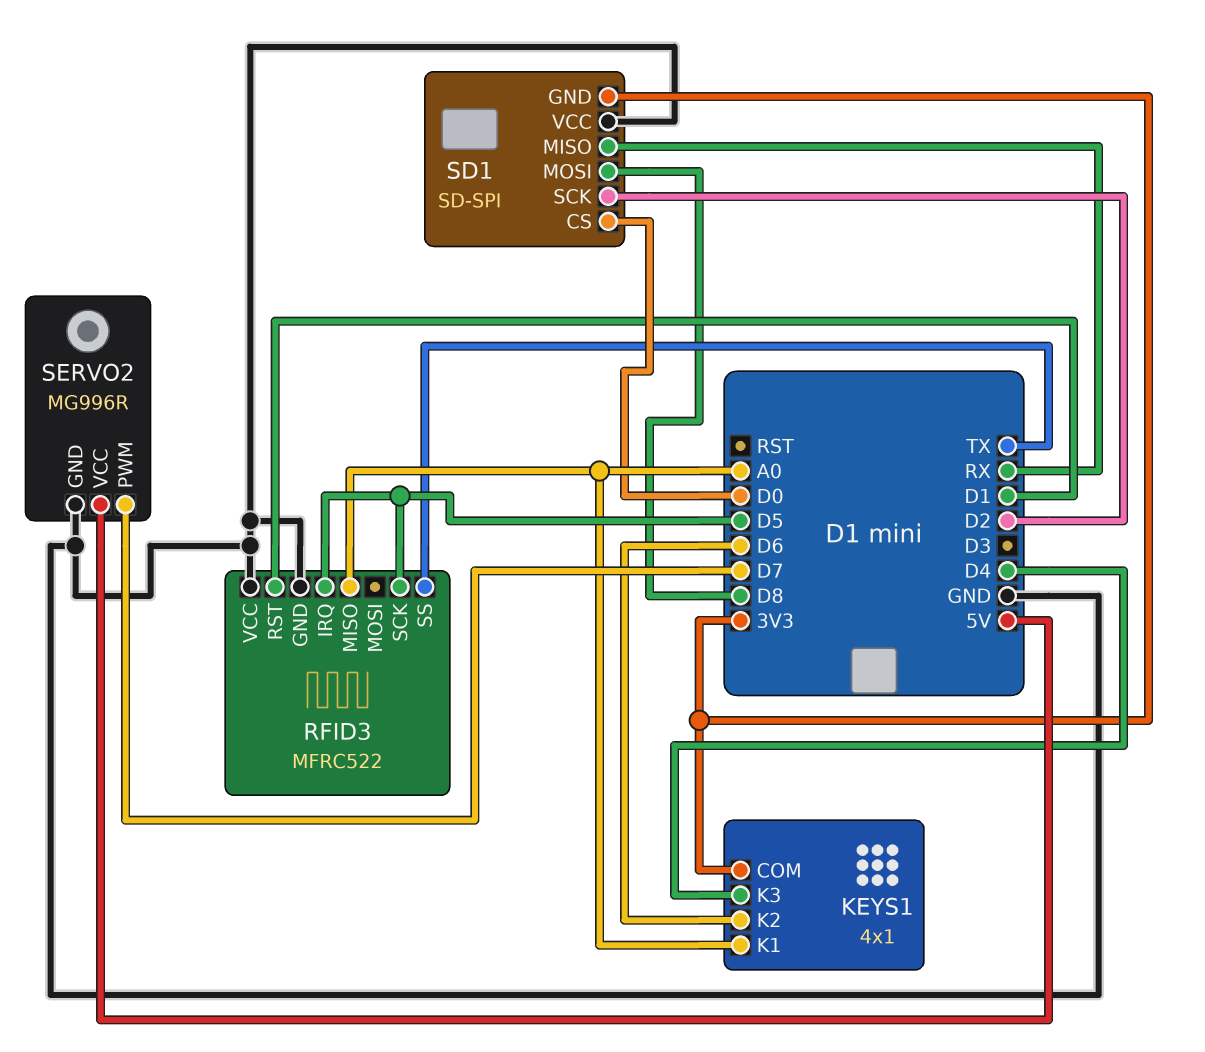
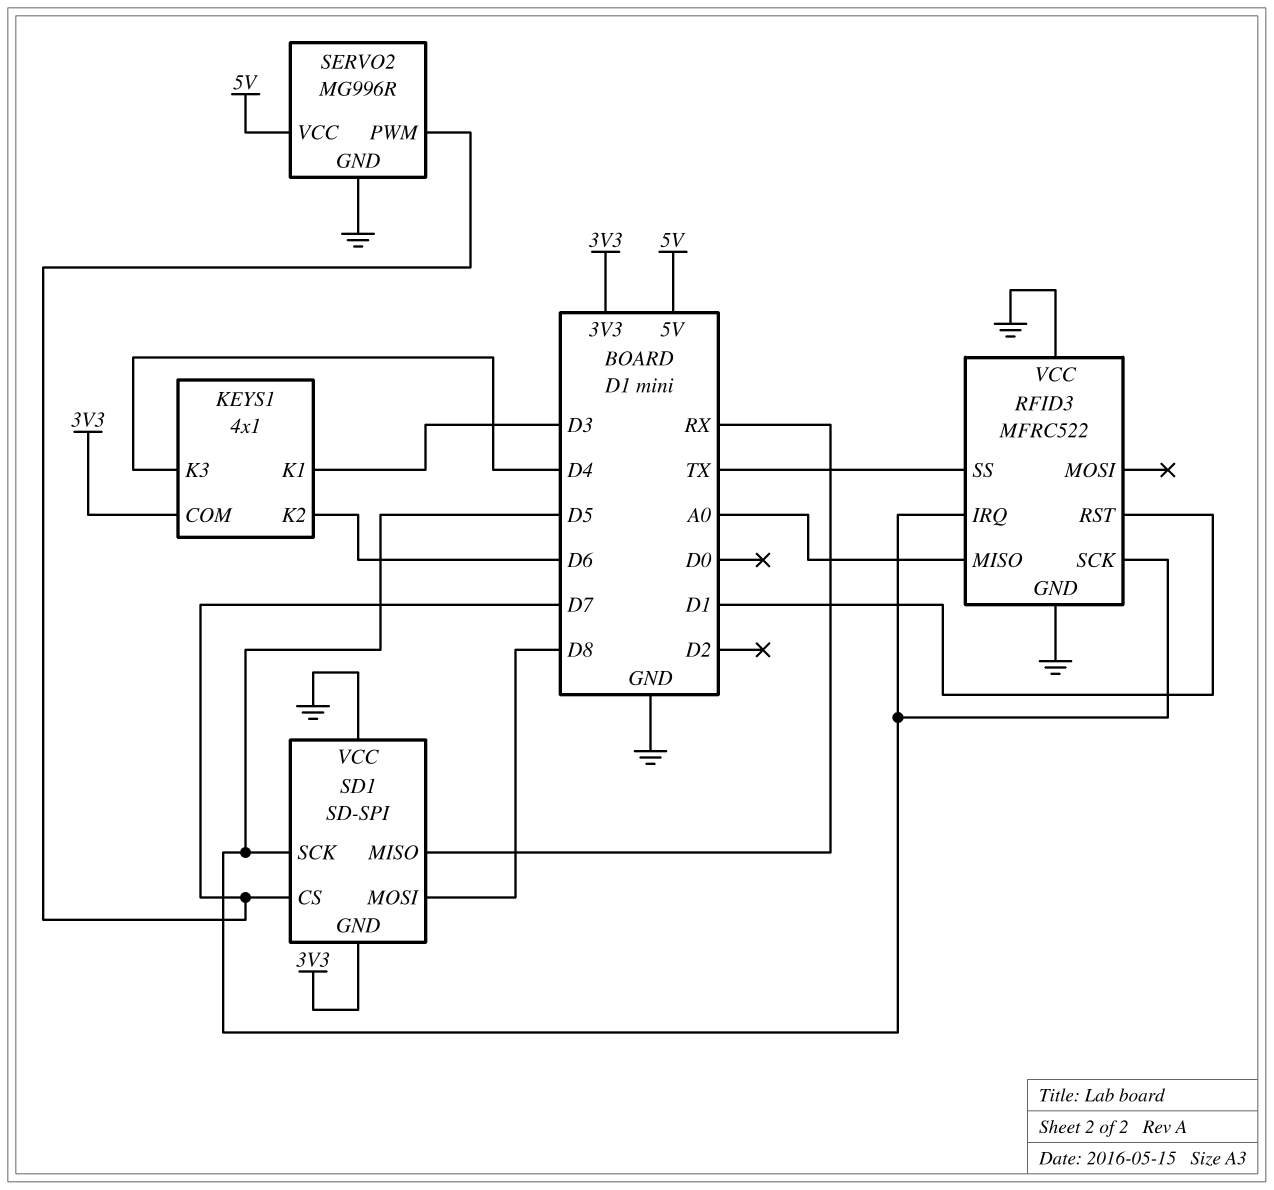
KEYS1 pin K1: A0 -> D3
SD1 pin CS: D0 -> D7
SD1 pin SCK: D2 -> D5

